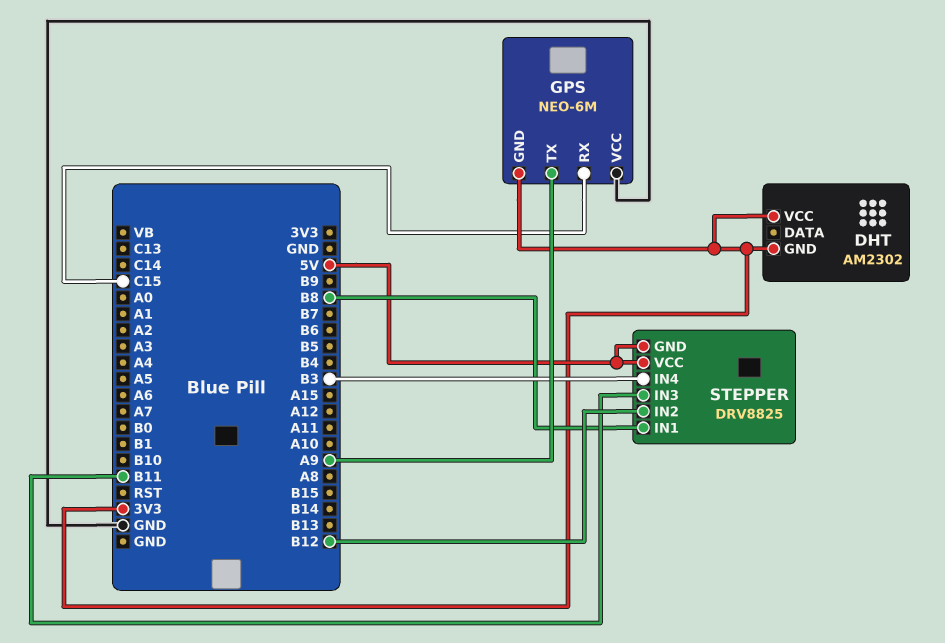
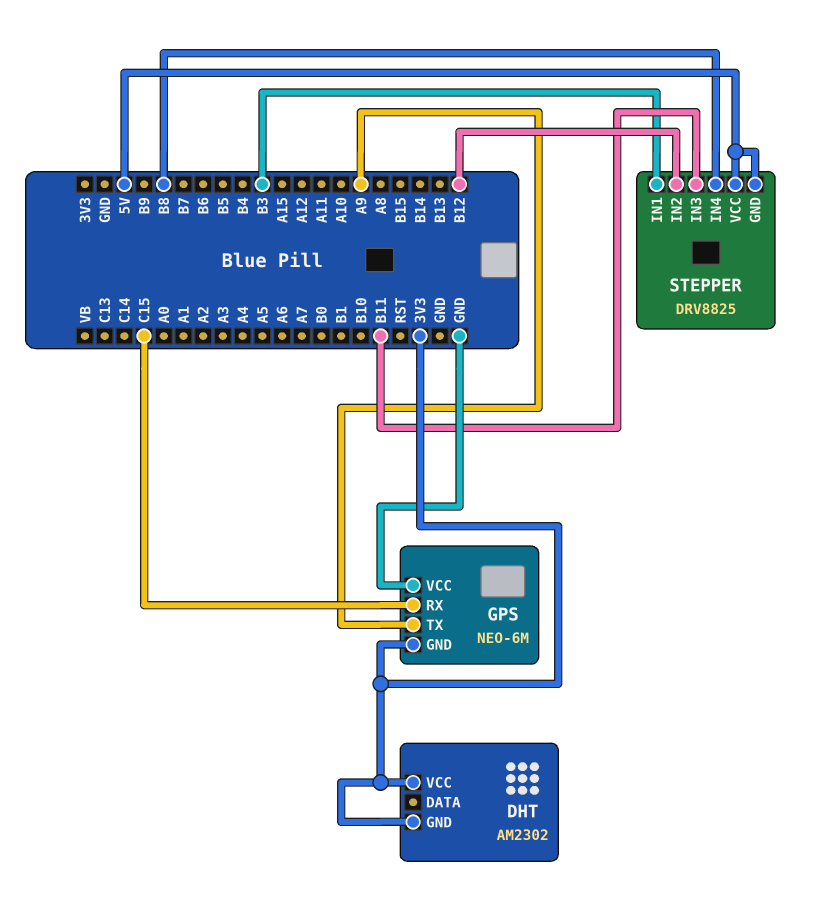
STEPPER pin IN1: B8 -> B3
STEPPER pin IN4: B3 -> B8

